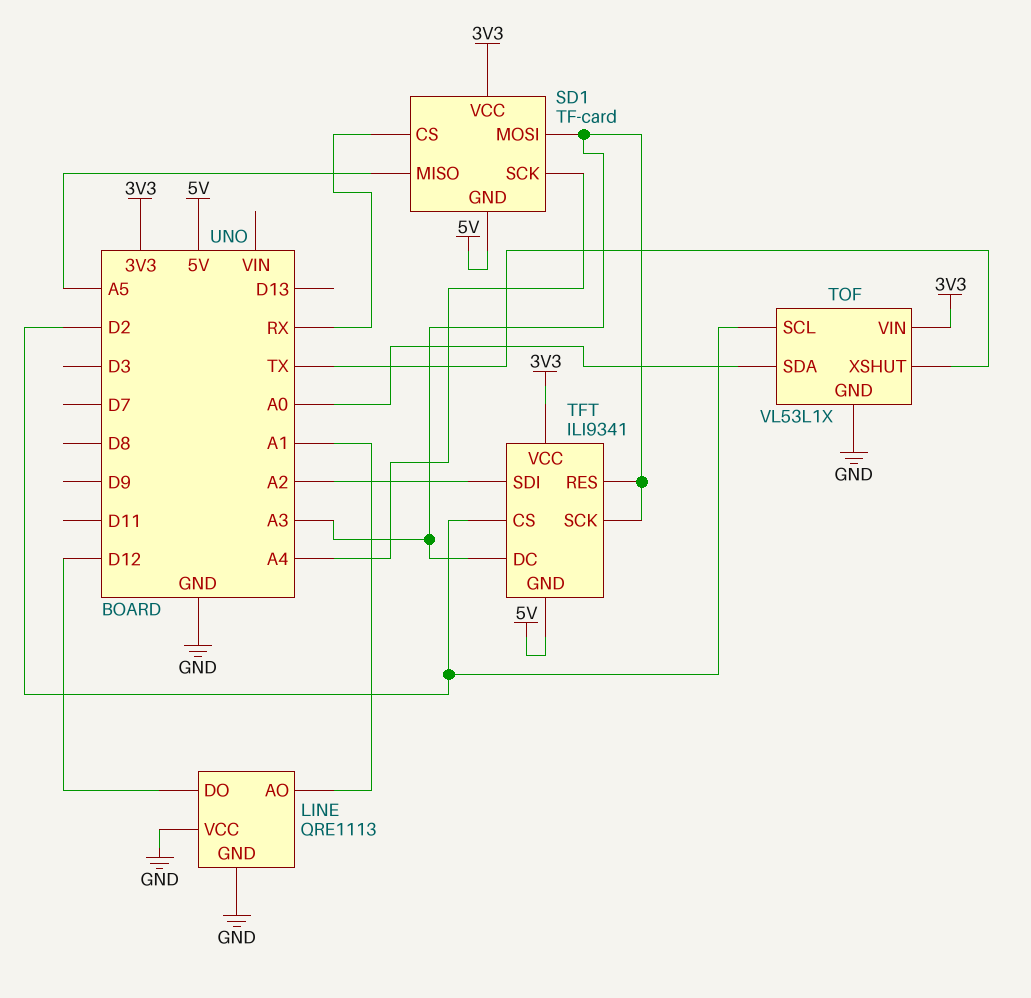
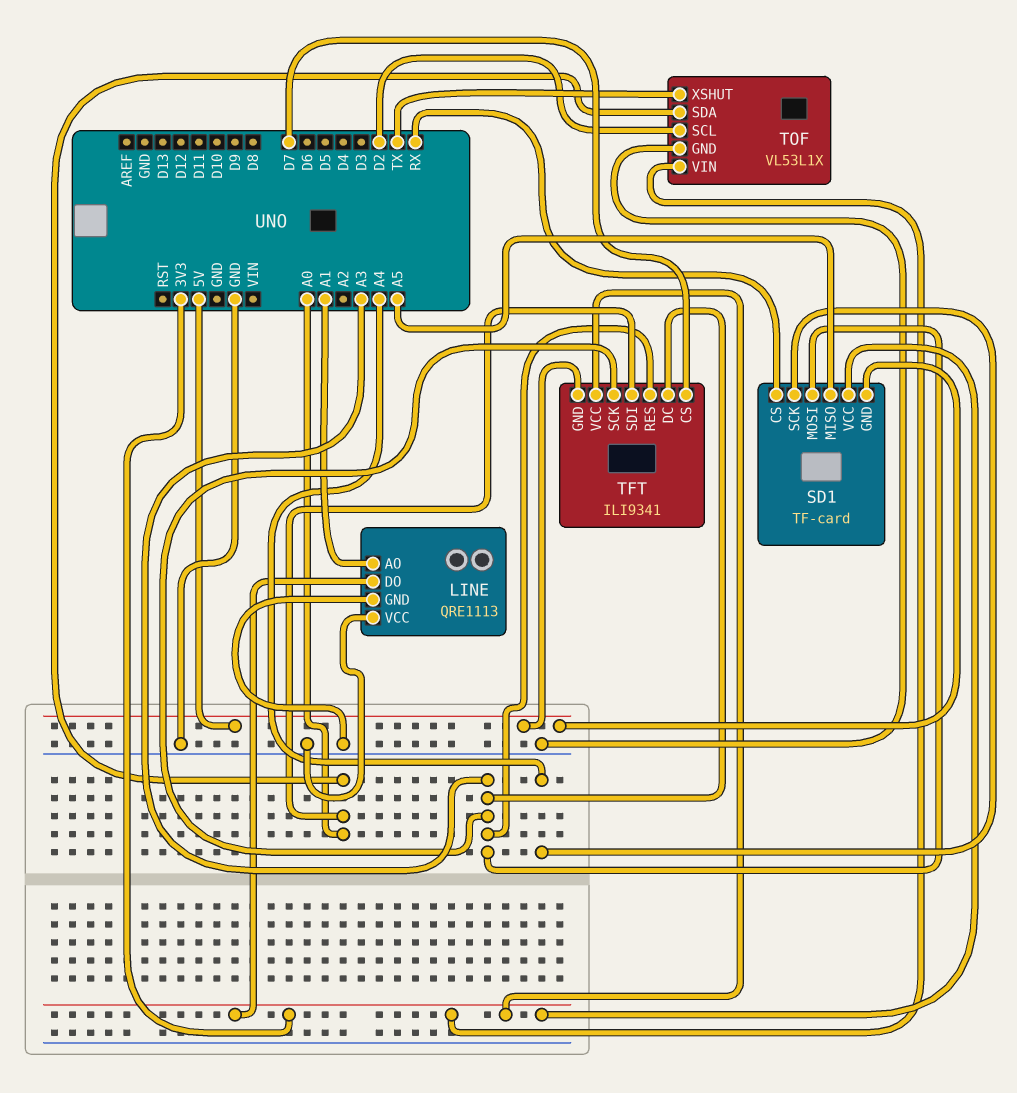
LINE pin DO: D12 -> 3V3
TFT pin CS: D2 -> D7
TFT pin SDI: A2 -> A0

